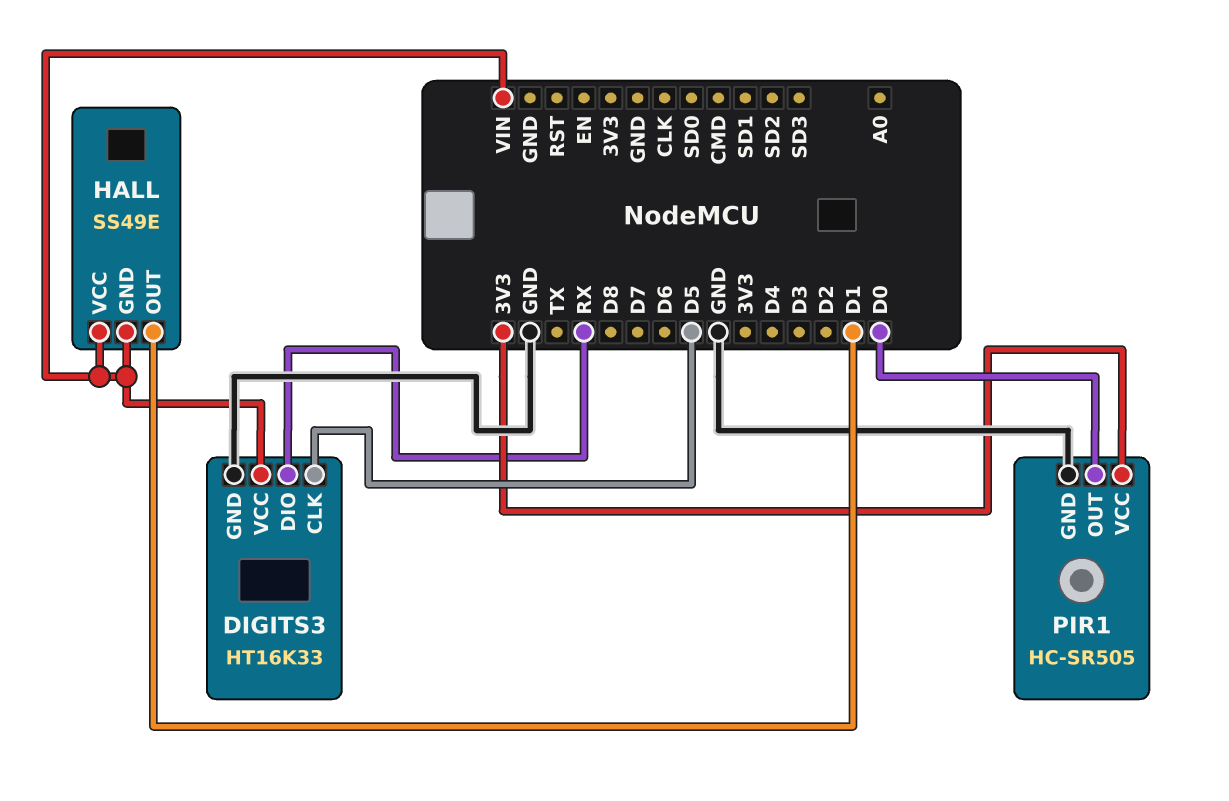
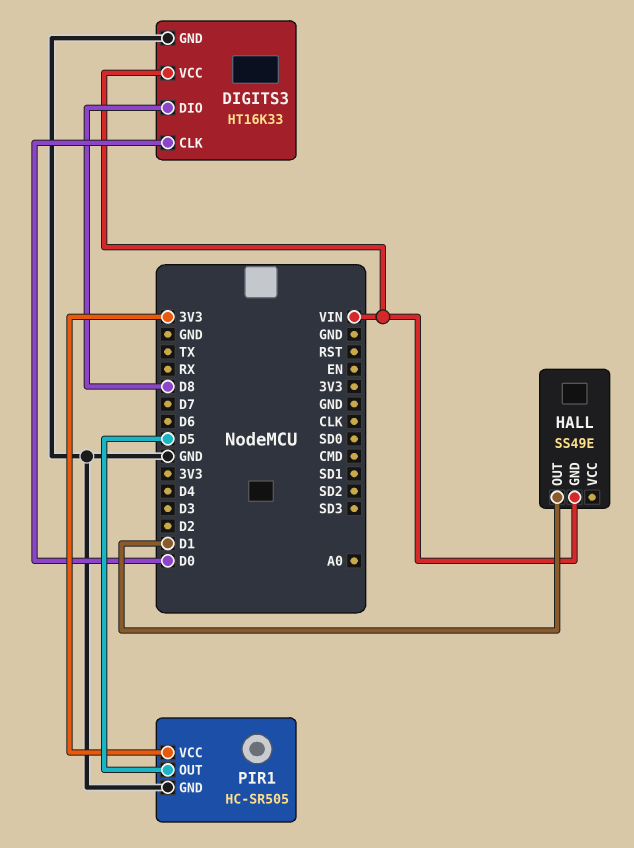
DIGITS3 pin CLK: D5 -> D0
DIGITS3 pin DIO: RX -> D8
HALL pin VCC: VIN -> none
PIR1 pin OUT: D0 -> D5

